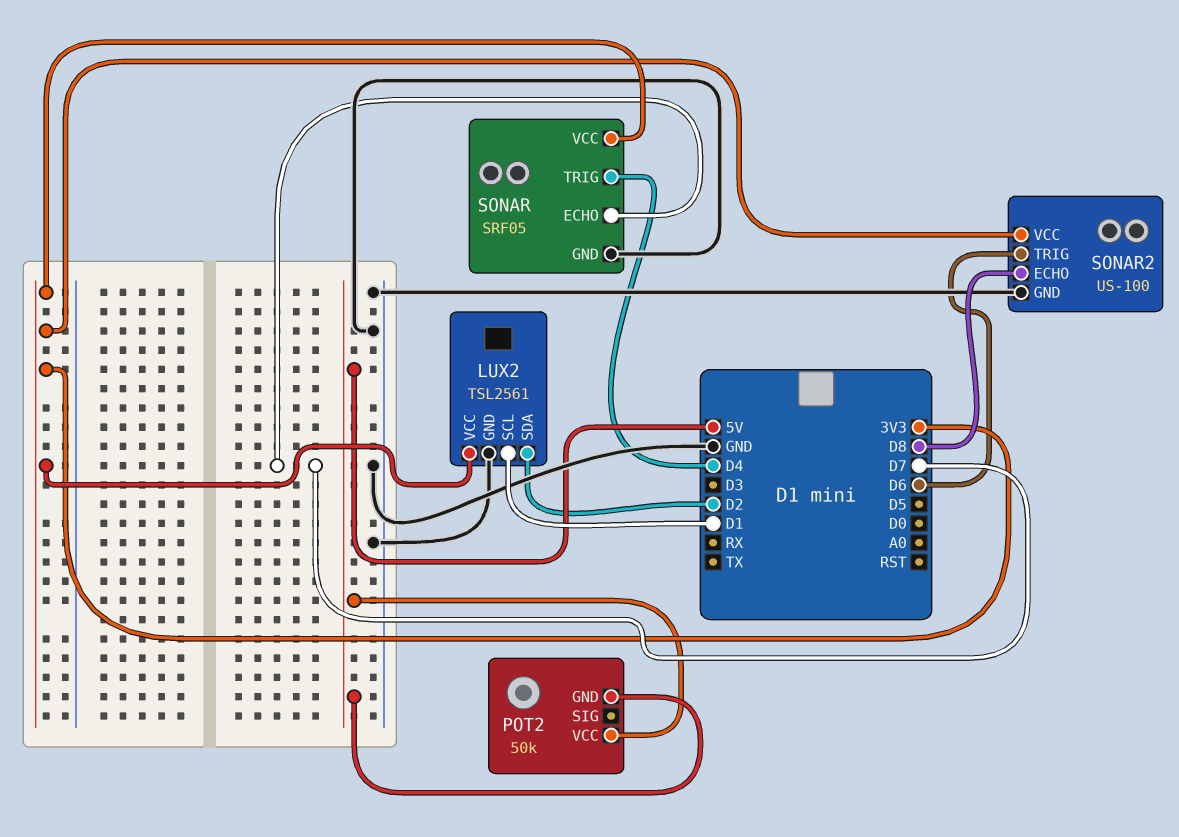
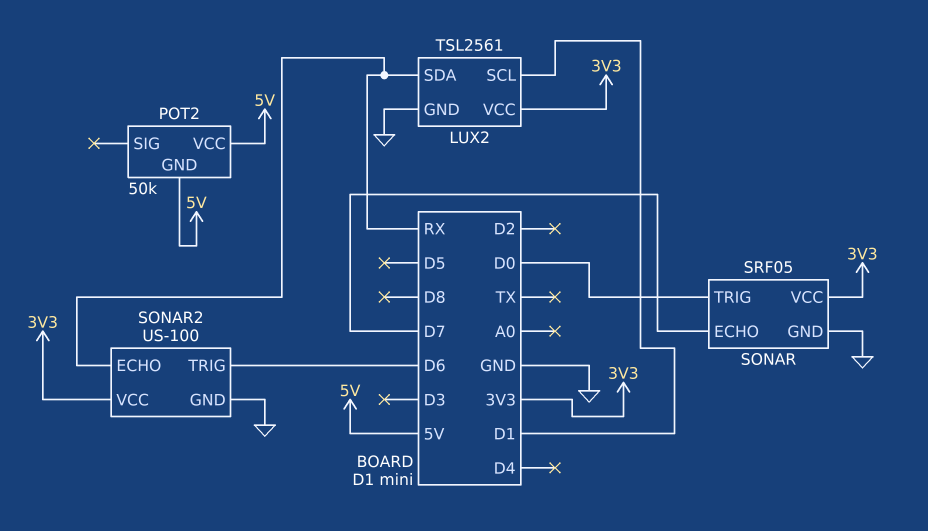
LUX2 pin SDA: D2 -> RX
SONAR pin TRIG: D4 -> D0
SONAR2 pin ECHO: D8 -> RX

